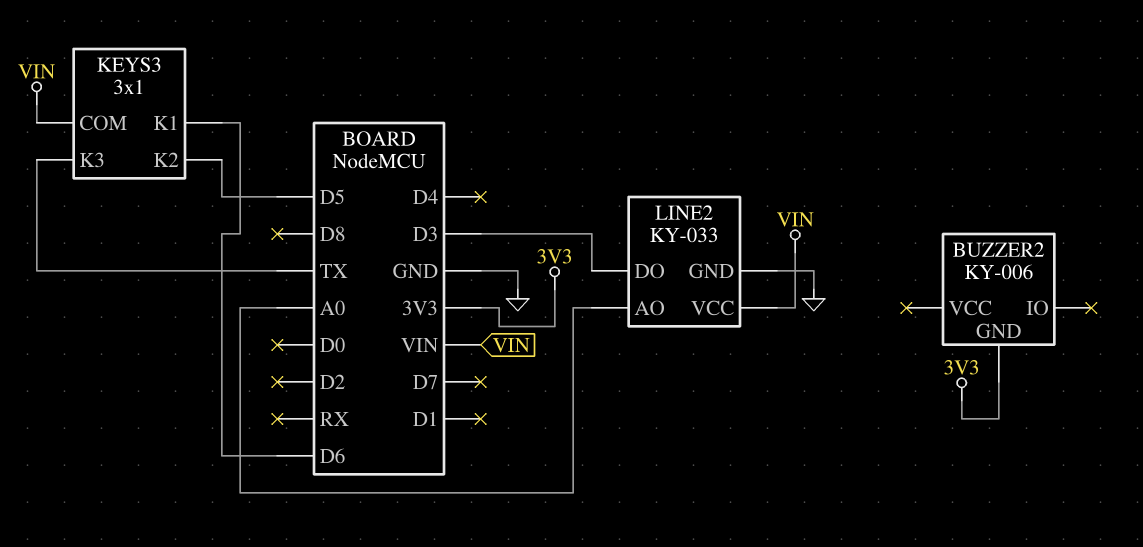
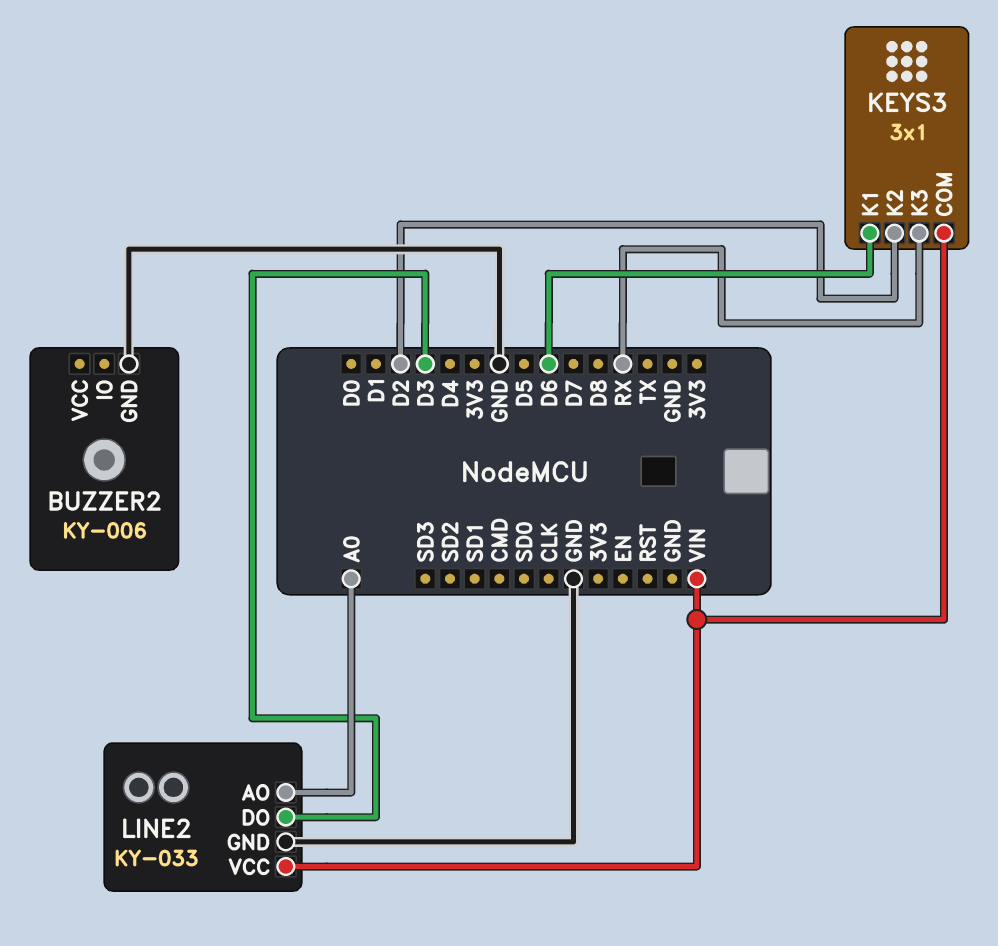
BUZZER2 pin GND: 3V3 -> GND
KEYS3 pin K2: D5 -> D2
KEYS3 pin K3: TX -> RX

